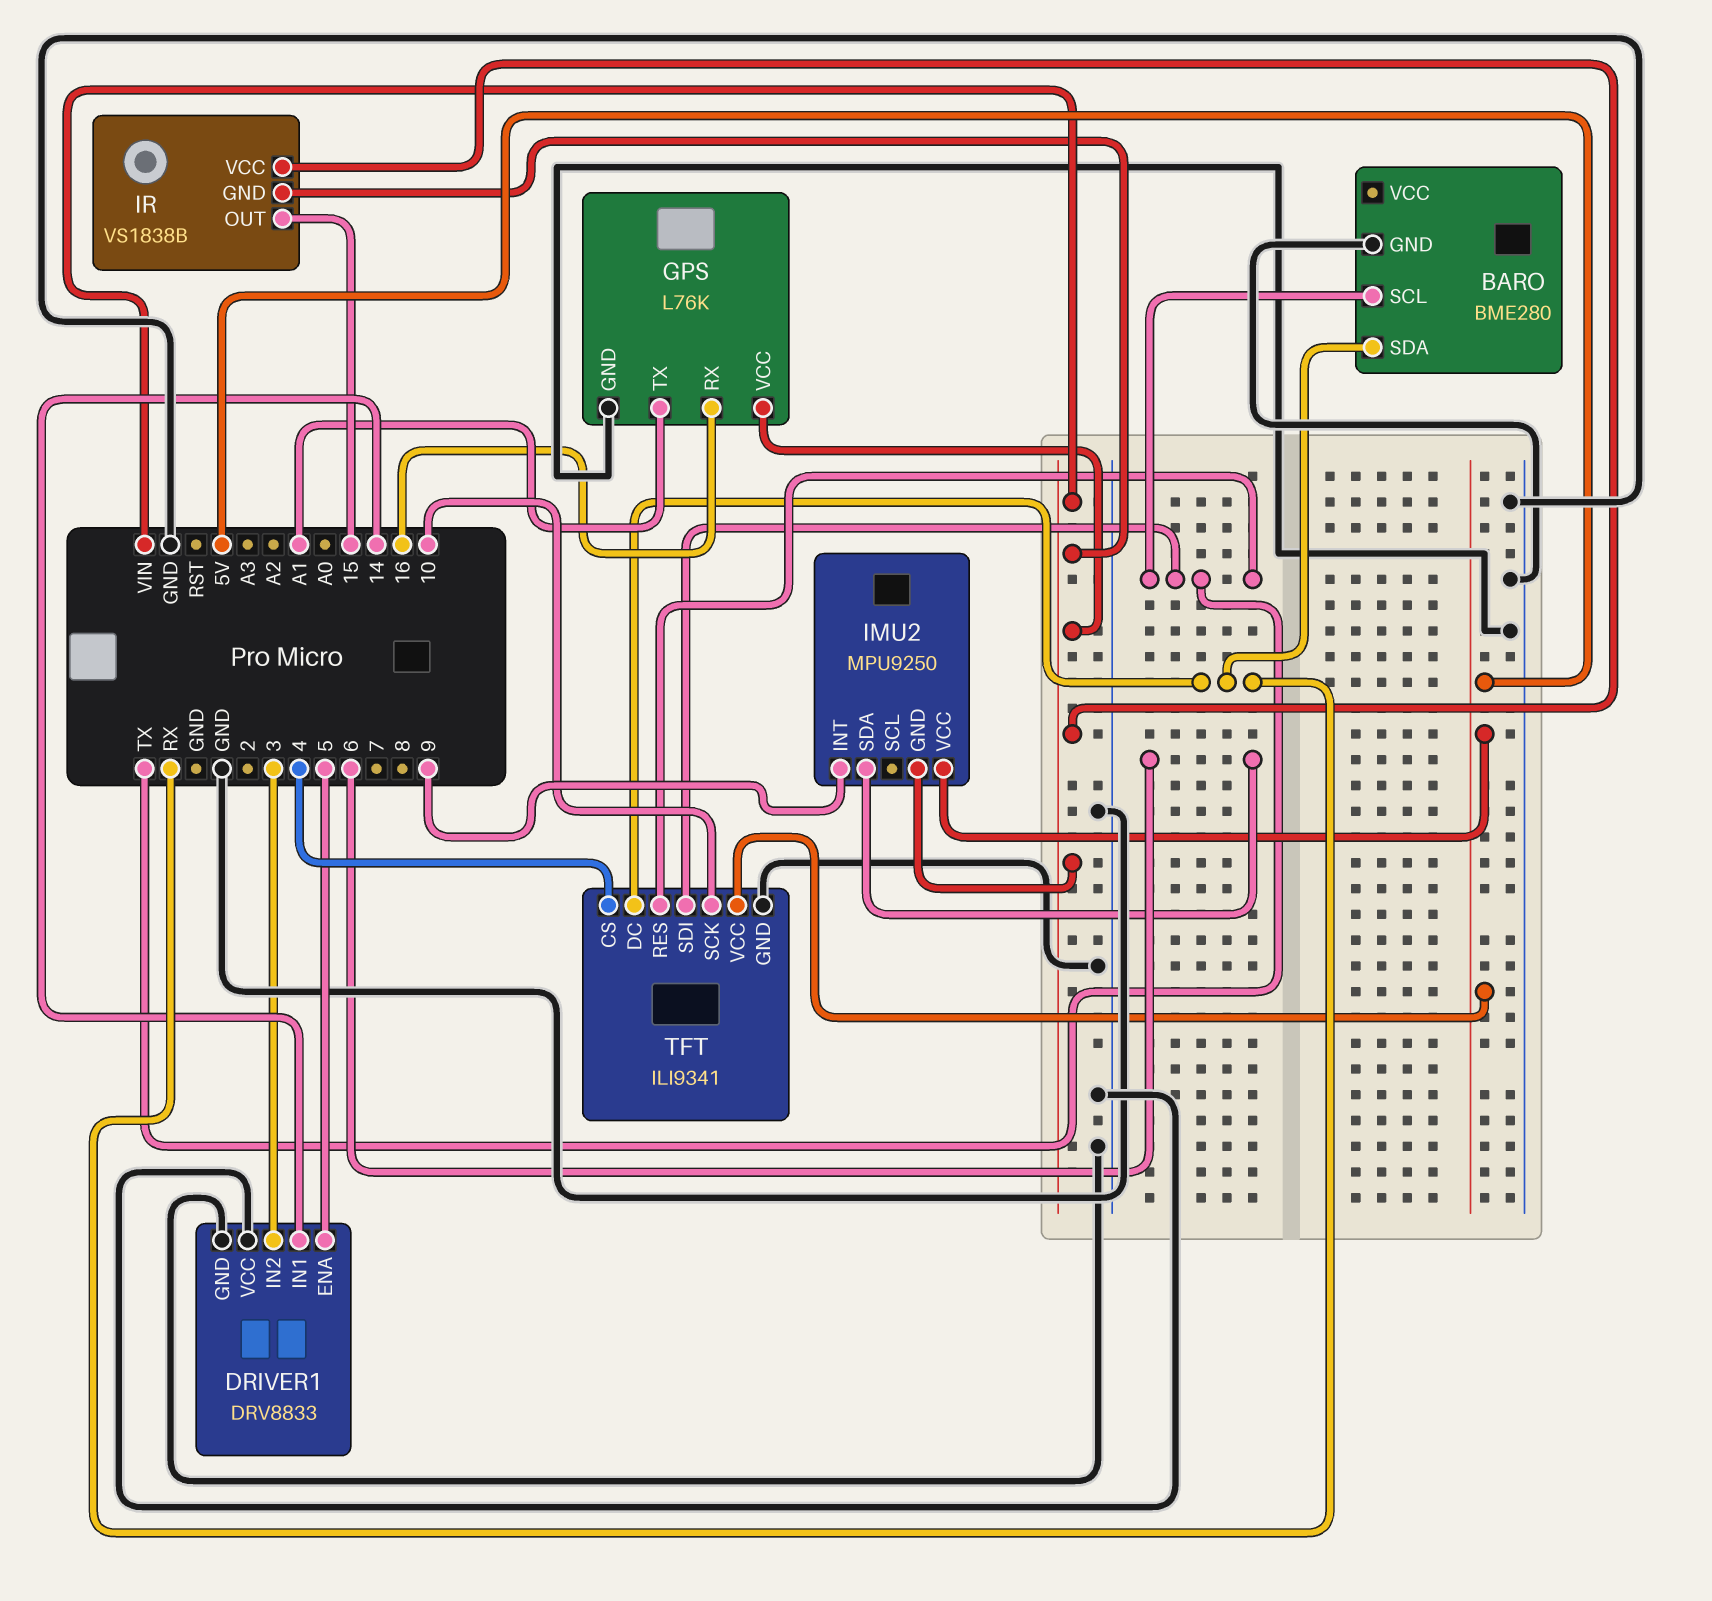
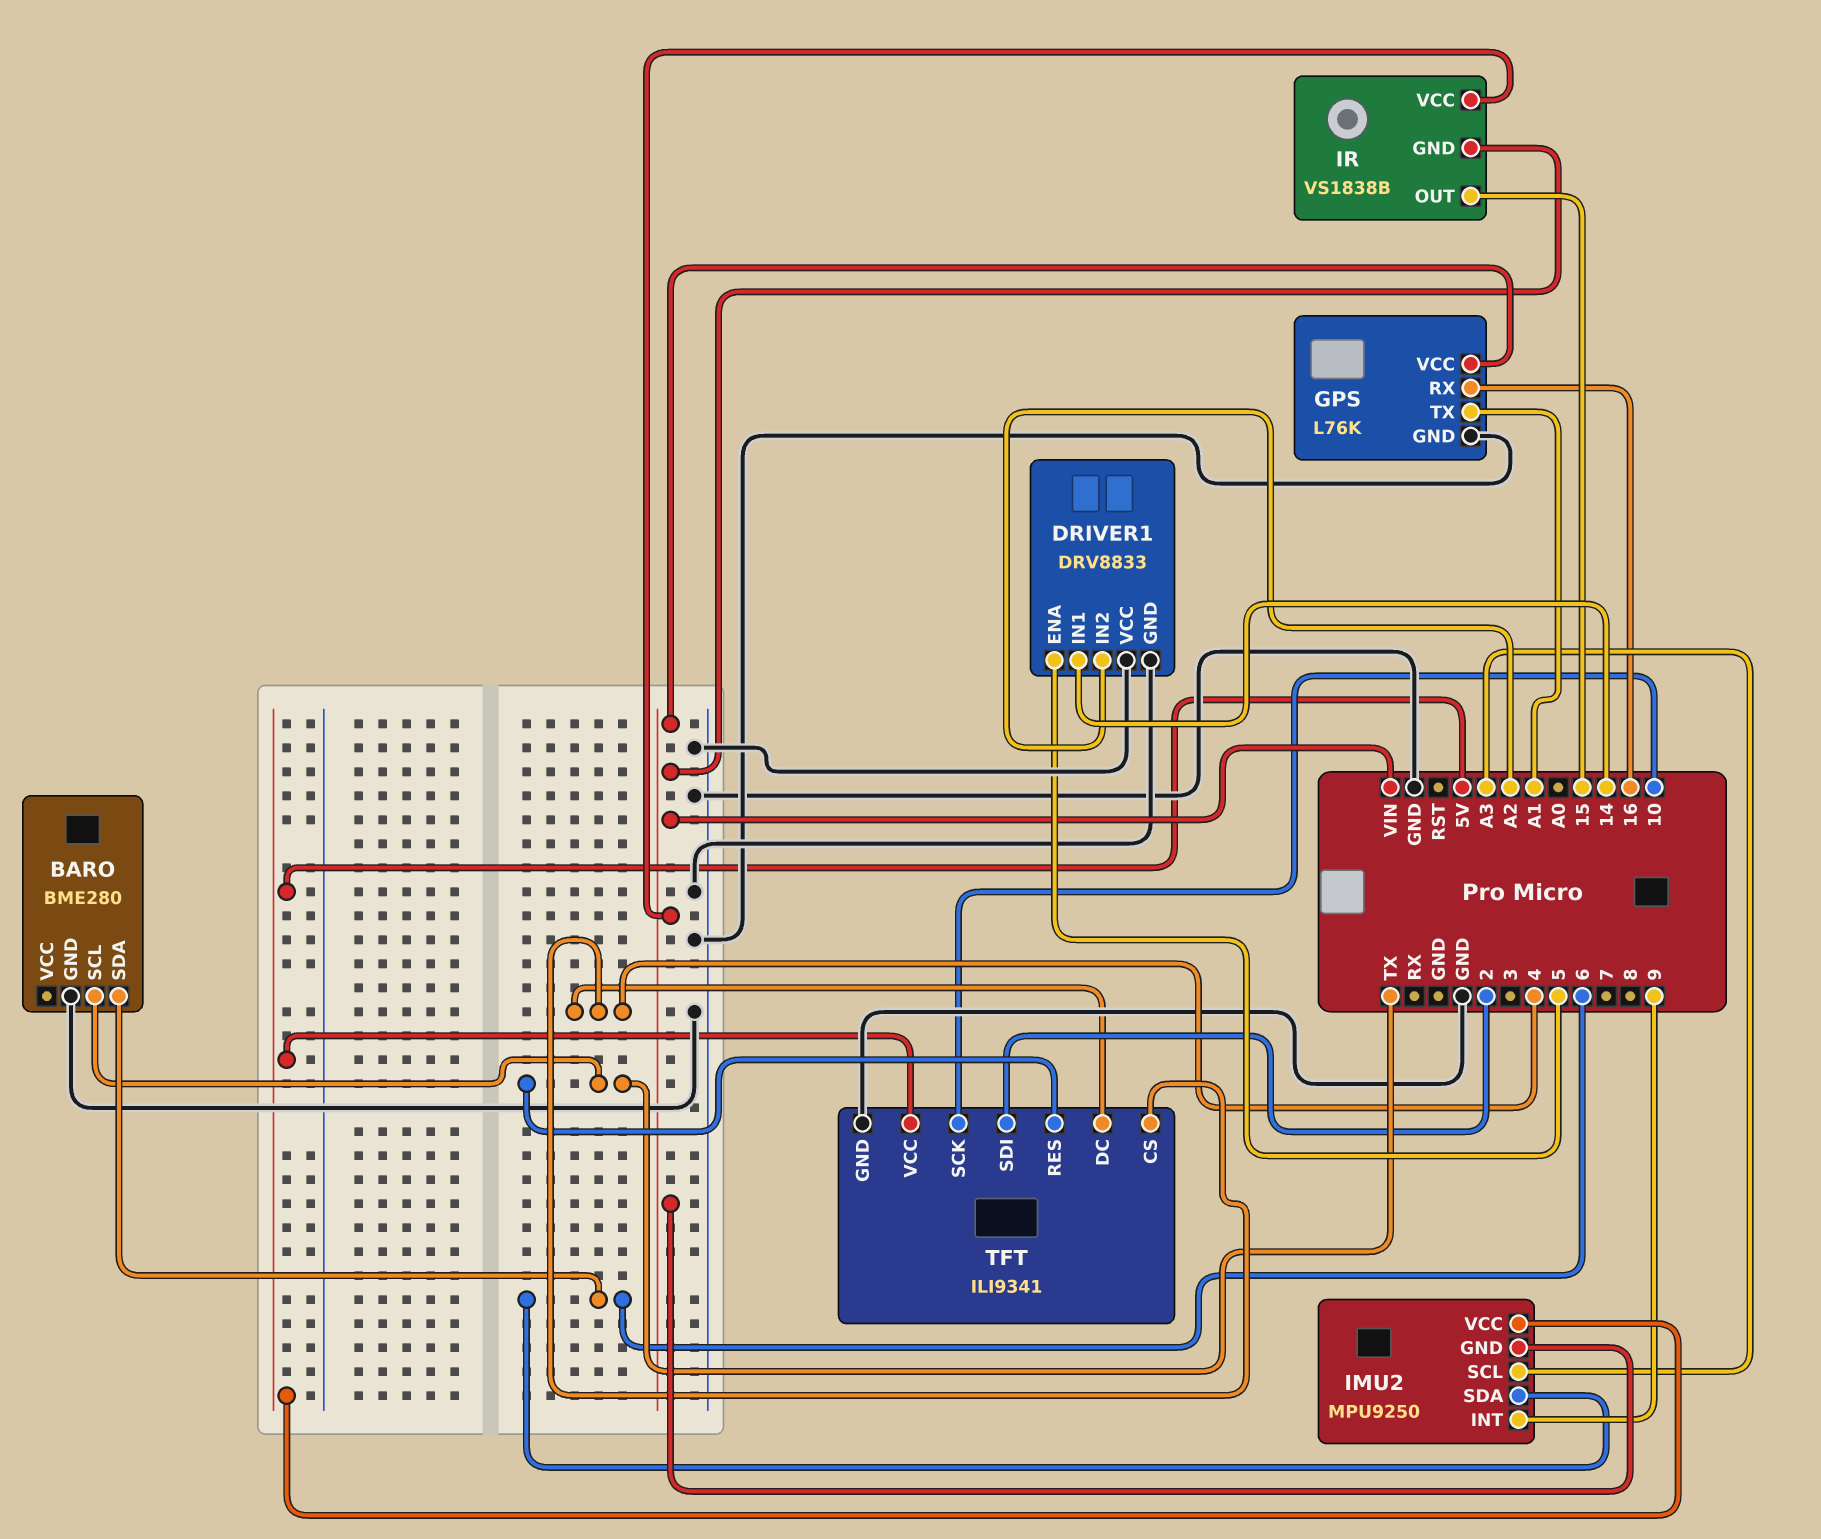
BARO pin SDA: RX -> 6
DRIVER1 pin IN2: 3 -> A2
IMU2 pin SCL: none -> A3
TFT pin DC: RX -> 4
TFT pin SDI: TX -> 2

